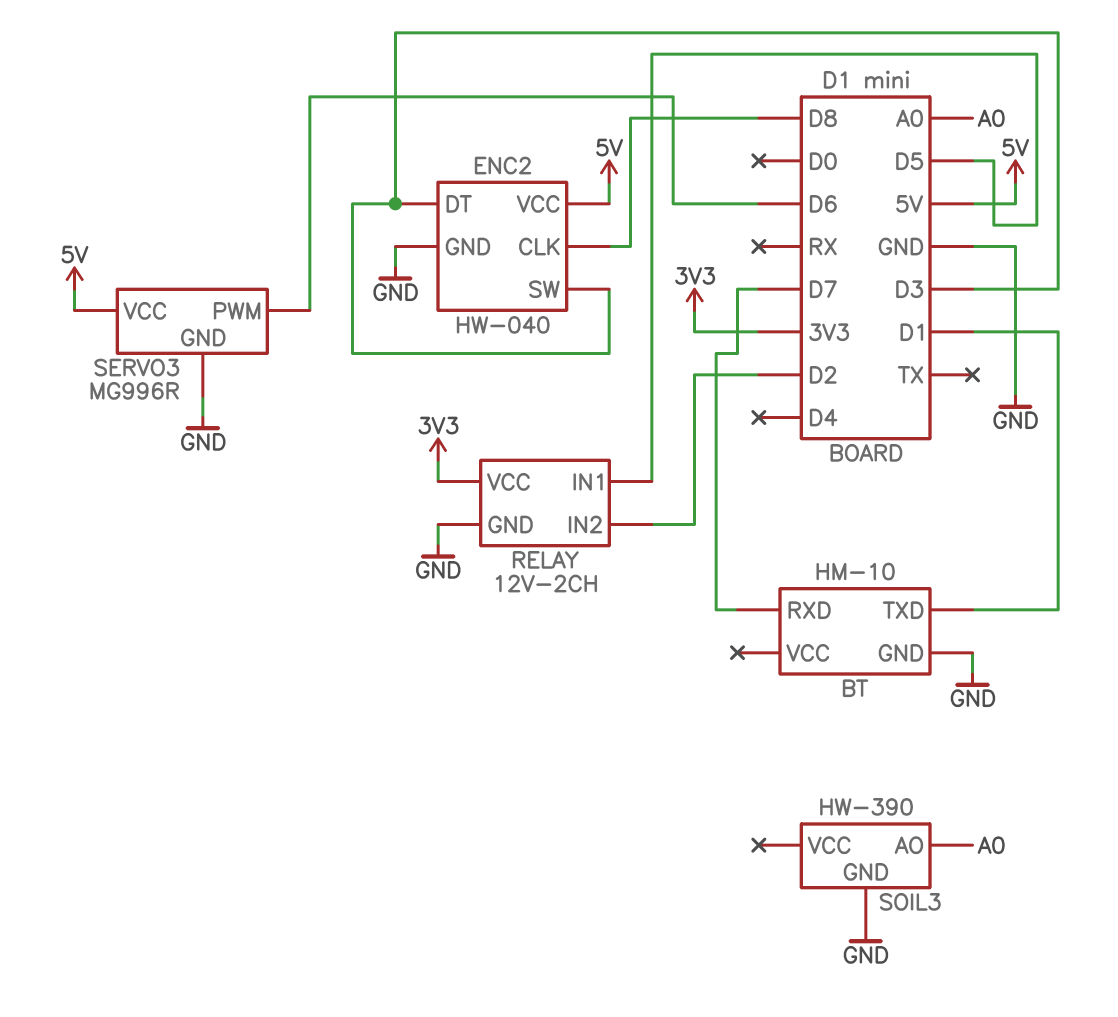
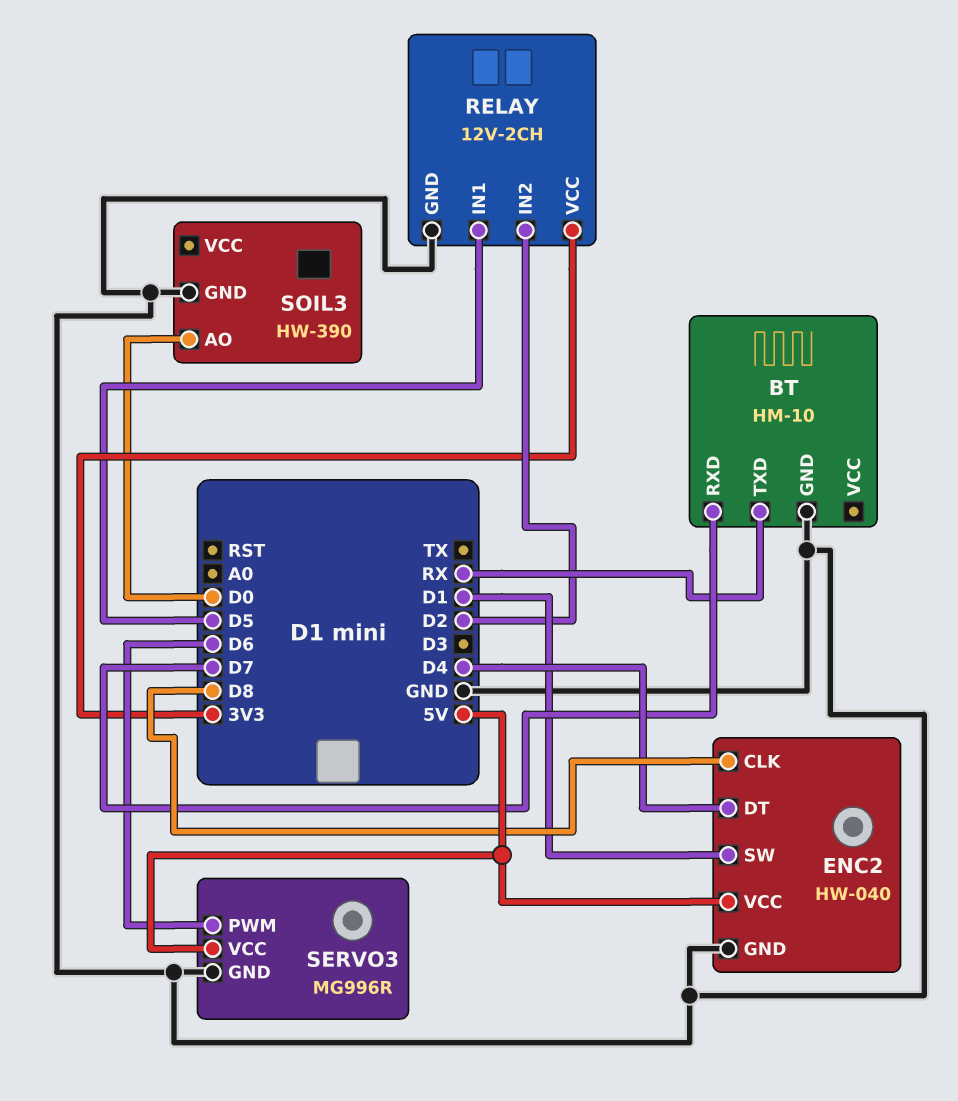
BT pin TXD: D1 -> RX
ENC2 pin DT: D3 -> D4
ENC2 pin SW: D3 -> D1
SOIL3 pin AO: A0 -> D0

